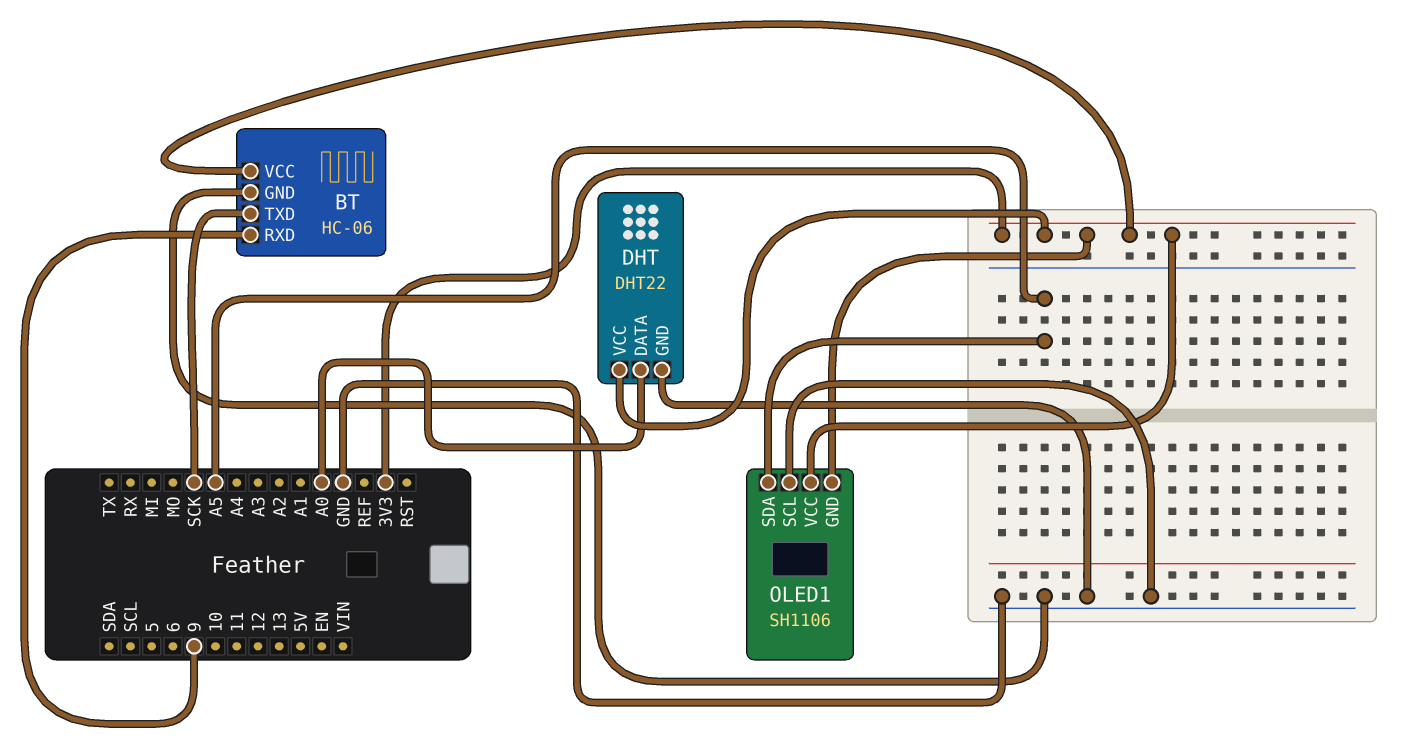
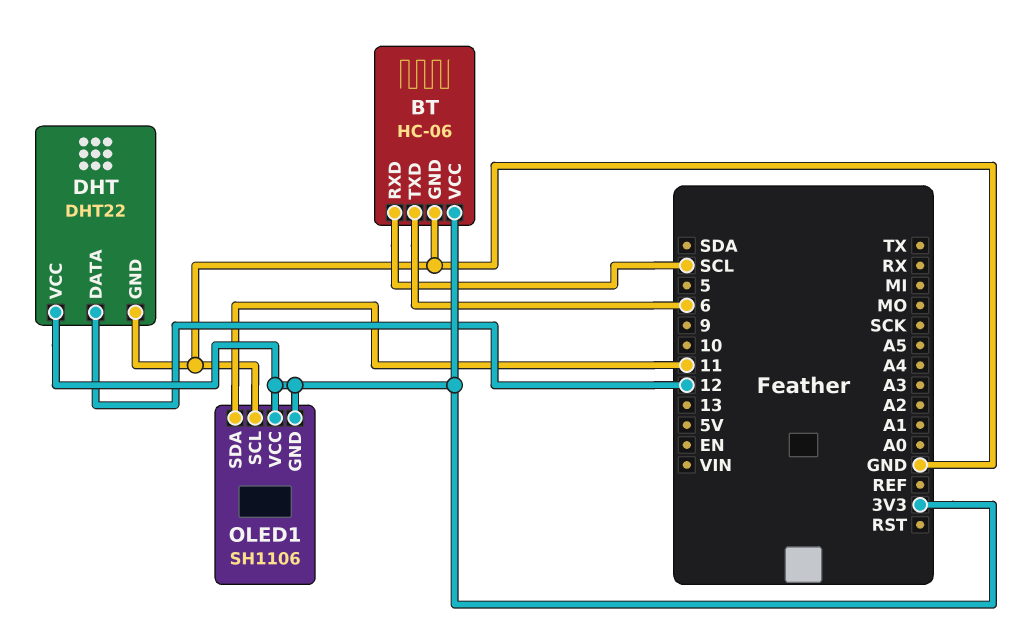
BT pin RXD: 9 -> SCL
BT pin TXD: SCK -> 6
DHT pin DATA: A0 -> 12
OLED1 pin SDA: A5 -> 11

